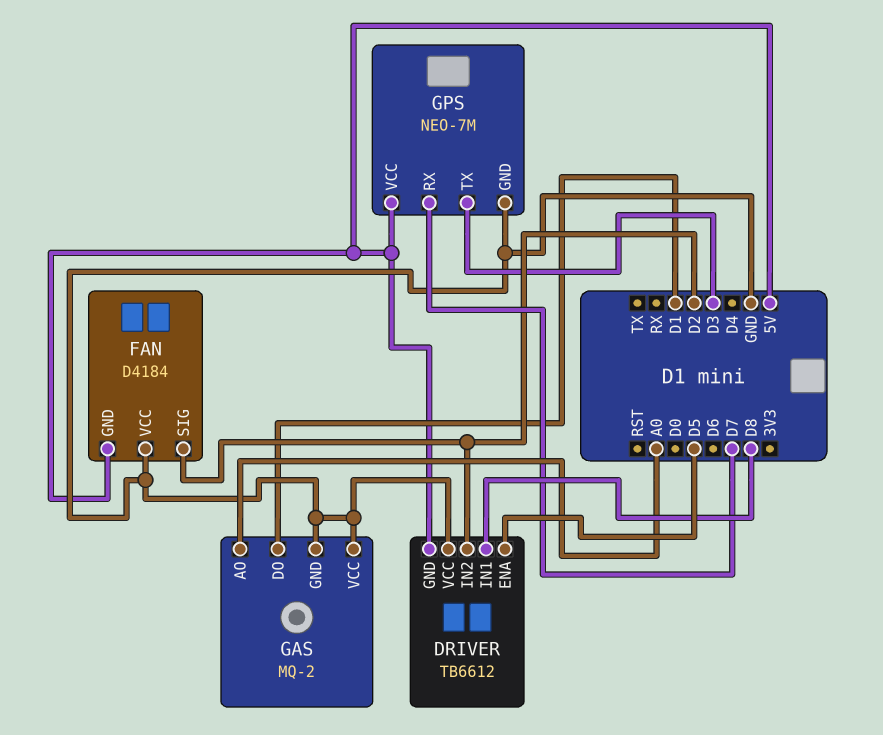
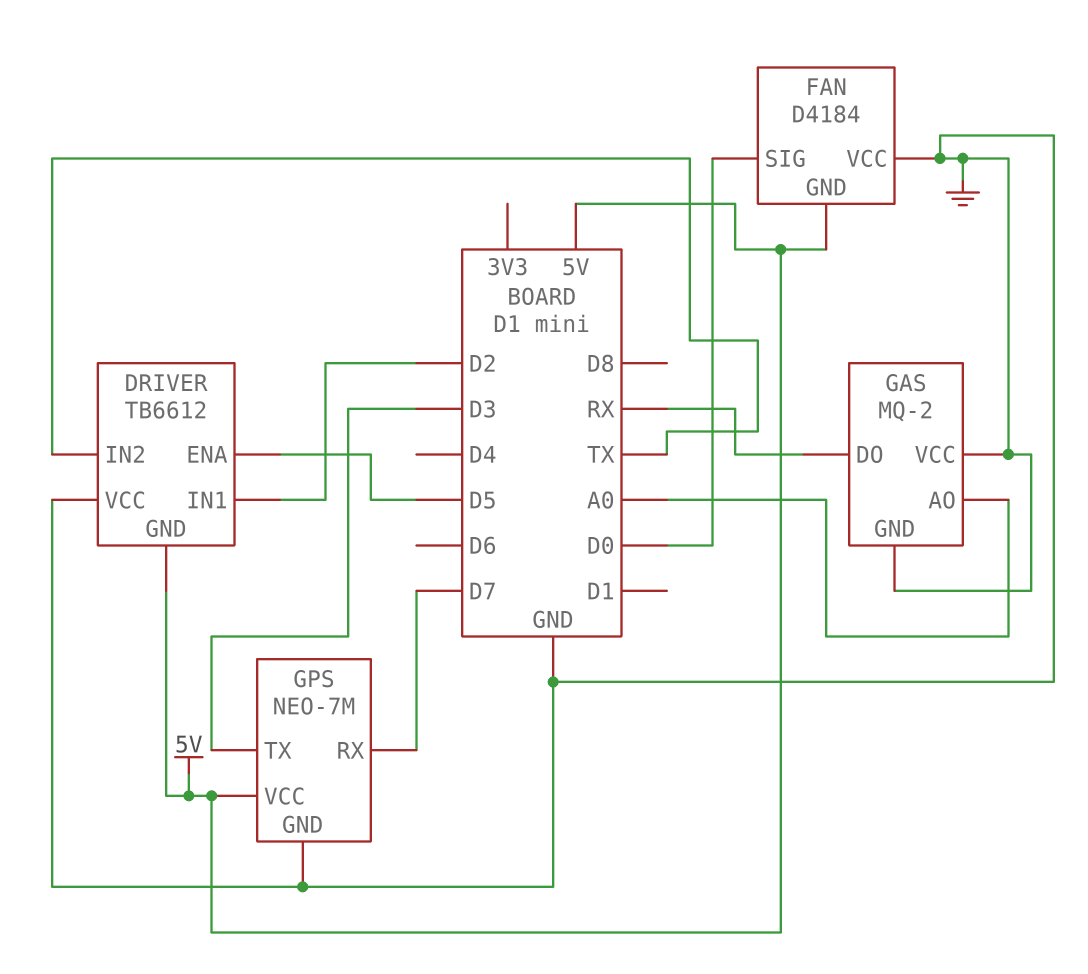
DRIVER pin IN1: D8 -> D2
DRIVER pin IN2: D2 -> TX
FAN pin SIG: D2 -> D0
GAS pin DO: D1 -> RX

